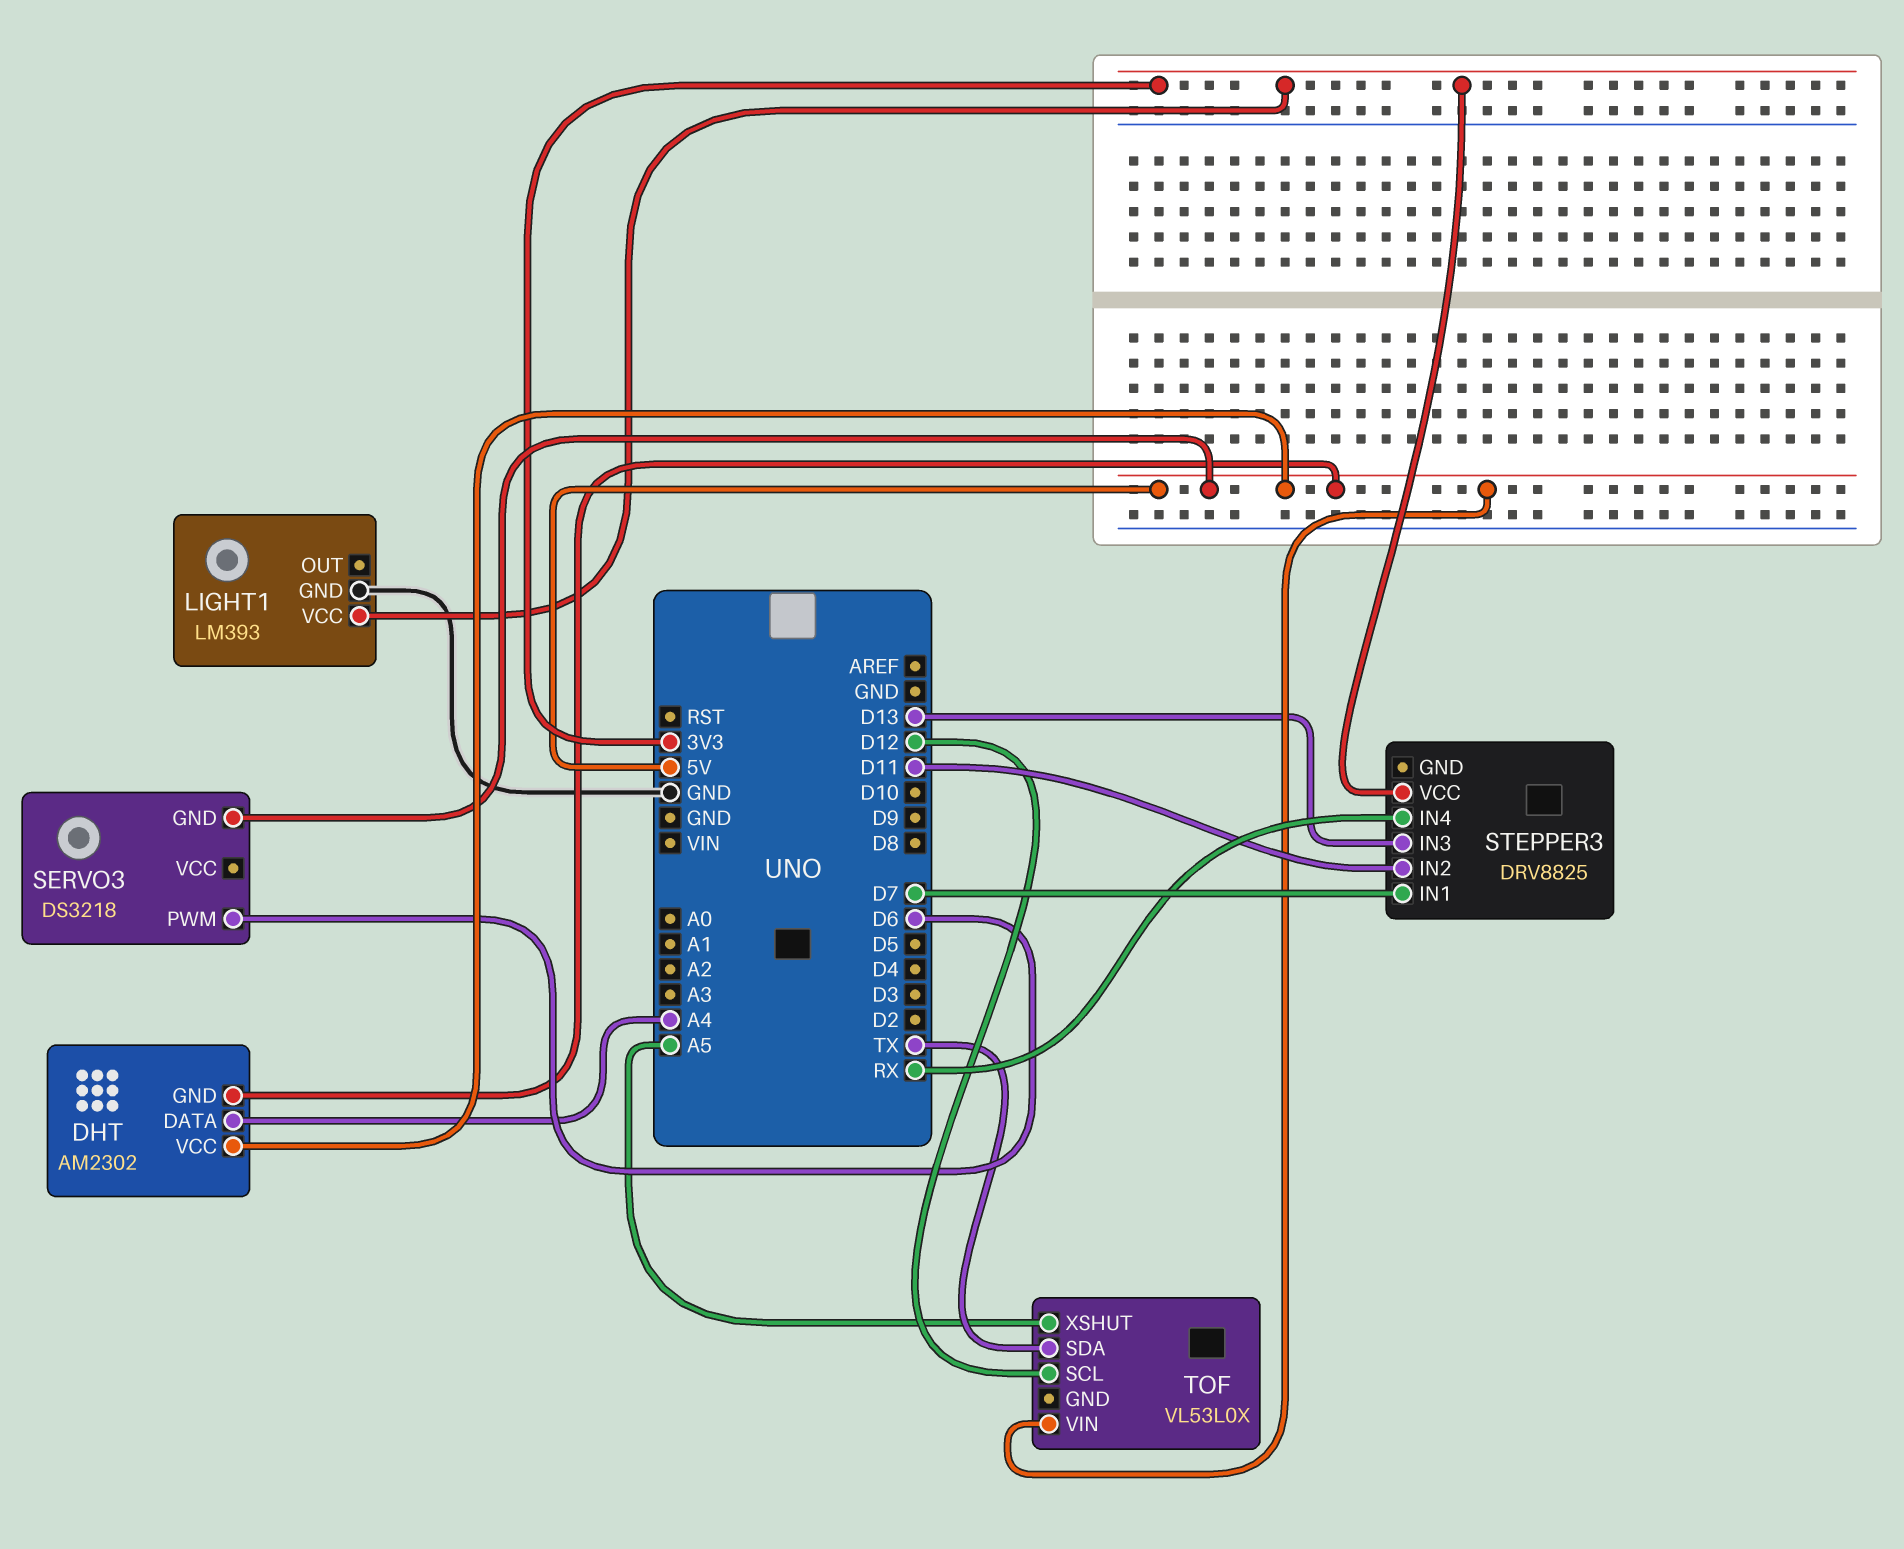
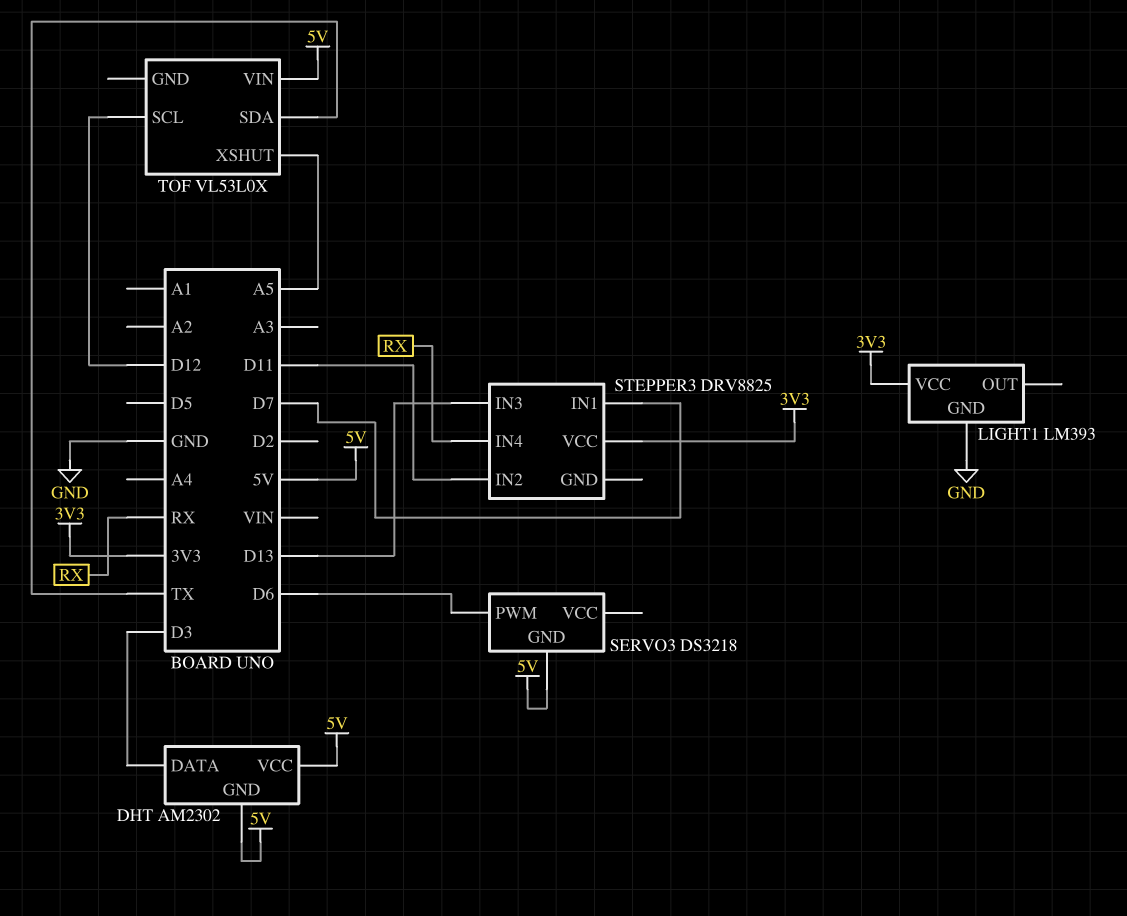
DHT pin DATA: A4 -> D3

